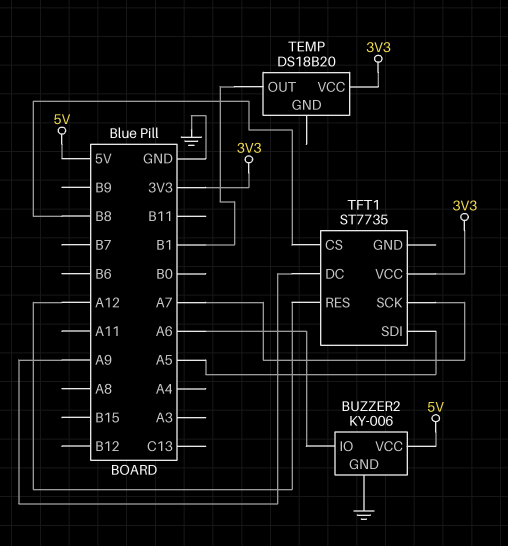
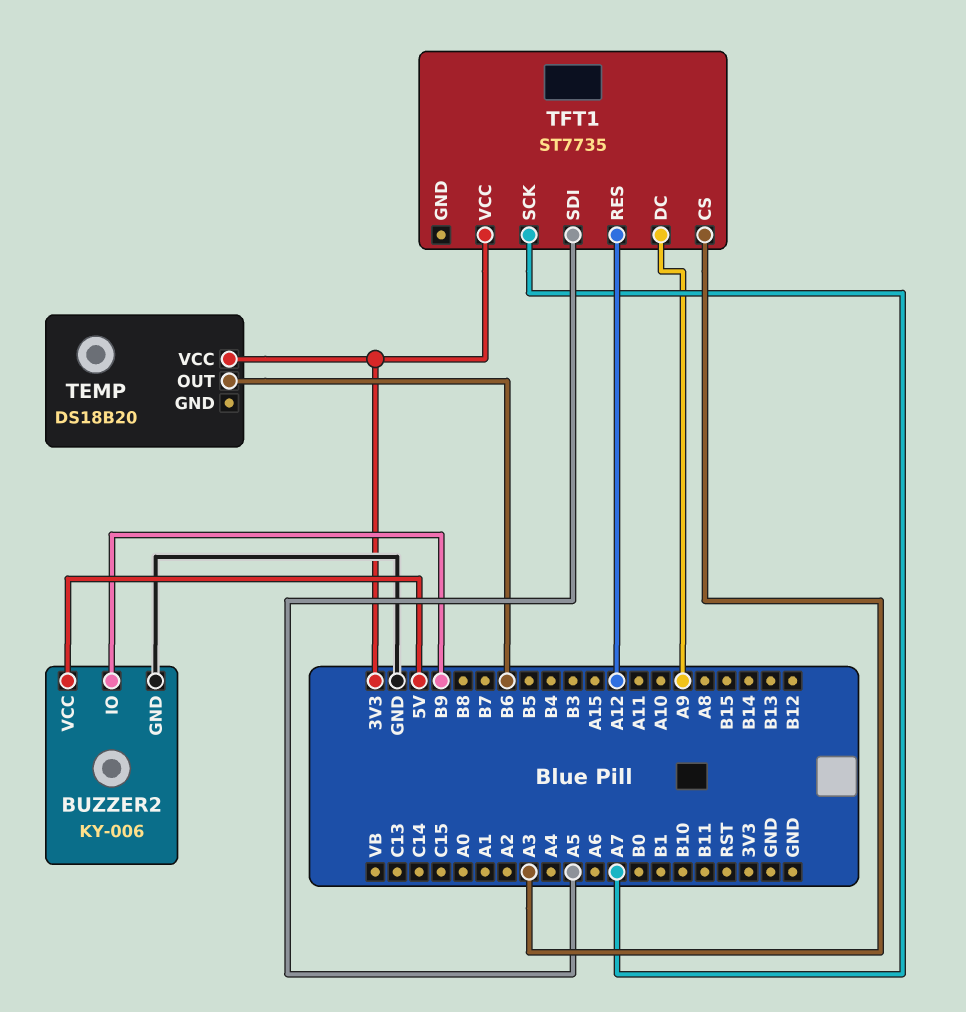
BUZZER2 pin IO: A6 -> B9
TEMP pin OUT: B1 -> B6
TFT1 pin CS: B8 -> A3

